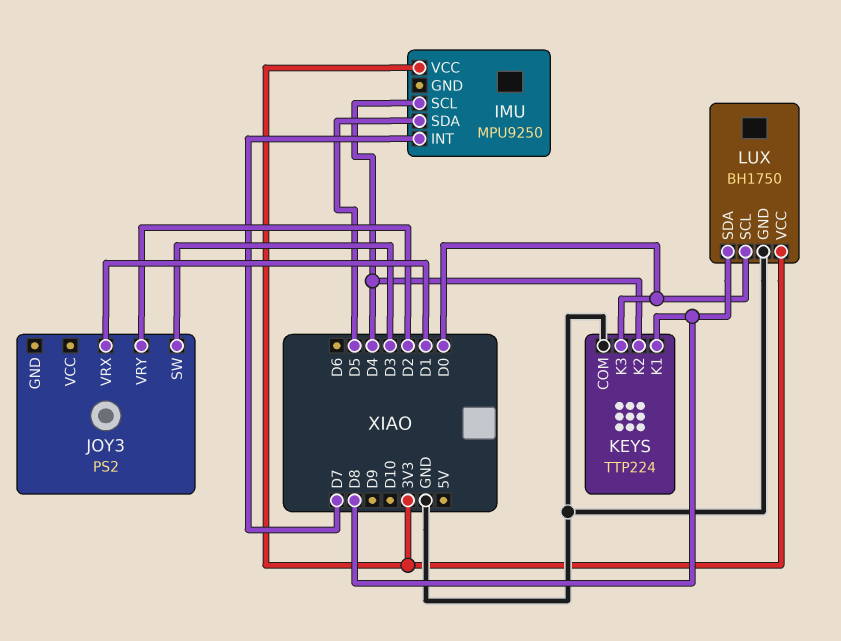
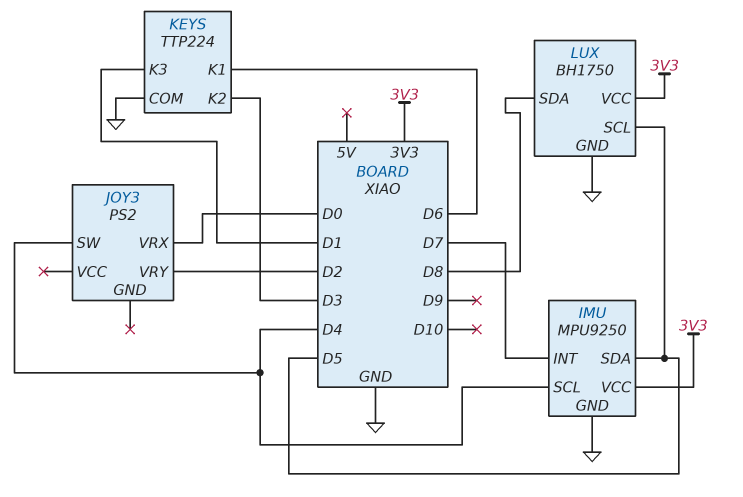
IMU pin GND: none -> GND
JOY3 pin SW: D3 -> D4
JOY3 pin VRX: D1 -> D0
KEYS pin K1: D8 -> D6
KEYS pin K2: D4 -> D3
KEYS pin K3: D0 -> D1
LUX pin SCL: D0 -> D5

